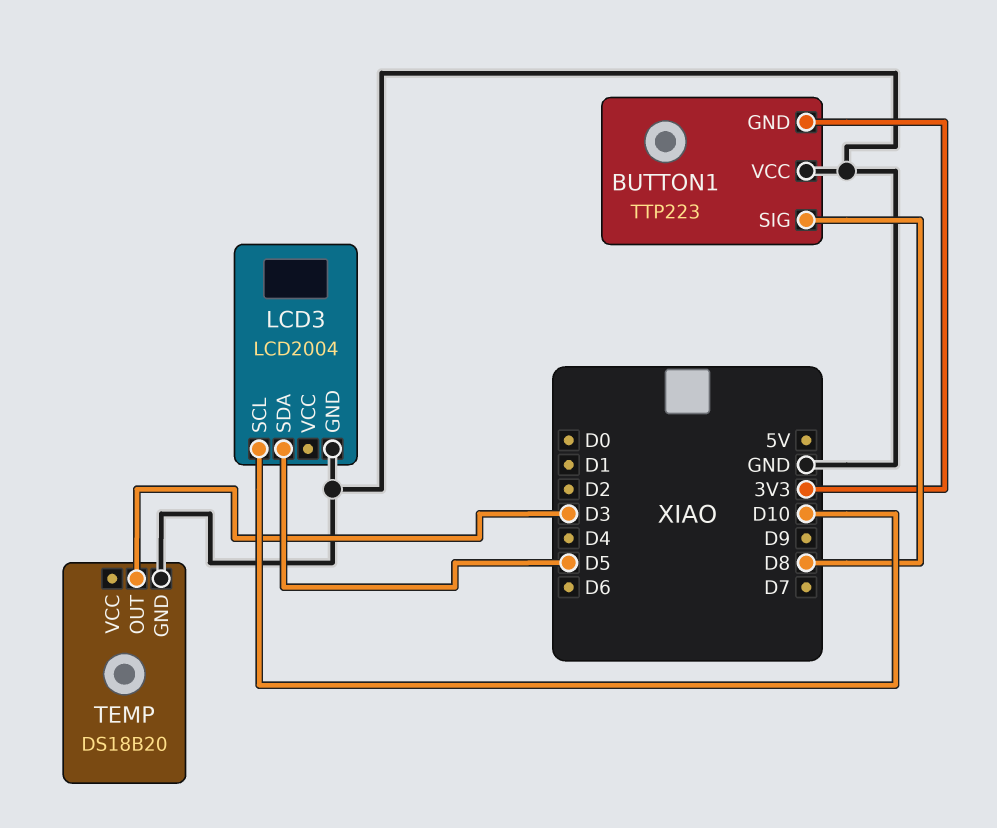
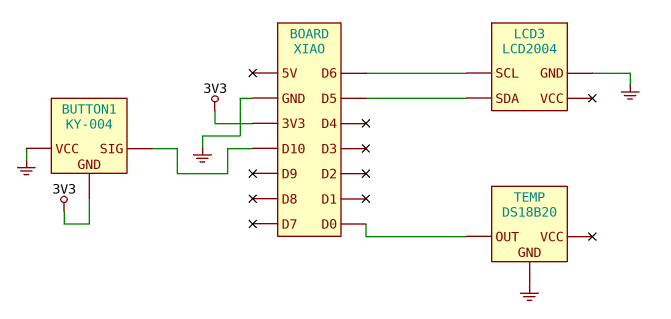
BUTTON1: TTP223 -> KY-004
BUTTON1 pin SIG: D8 -> D10
LCD3 pin SCL: D10 -> D6
TEMP pin OUT: D3 -> D0

